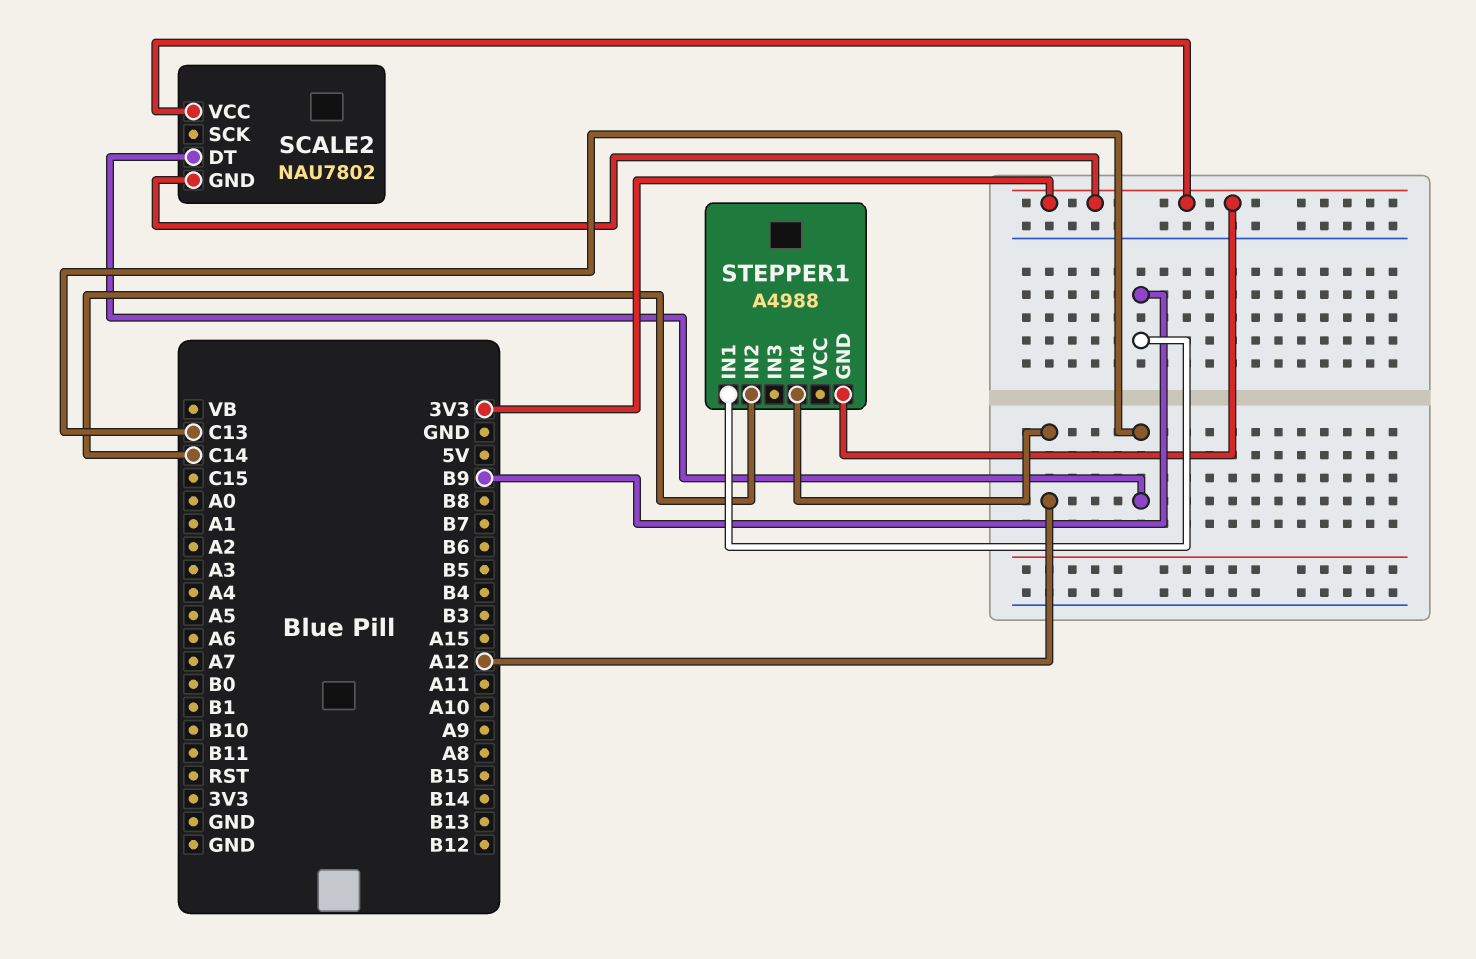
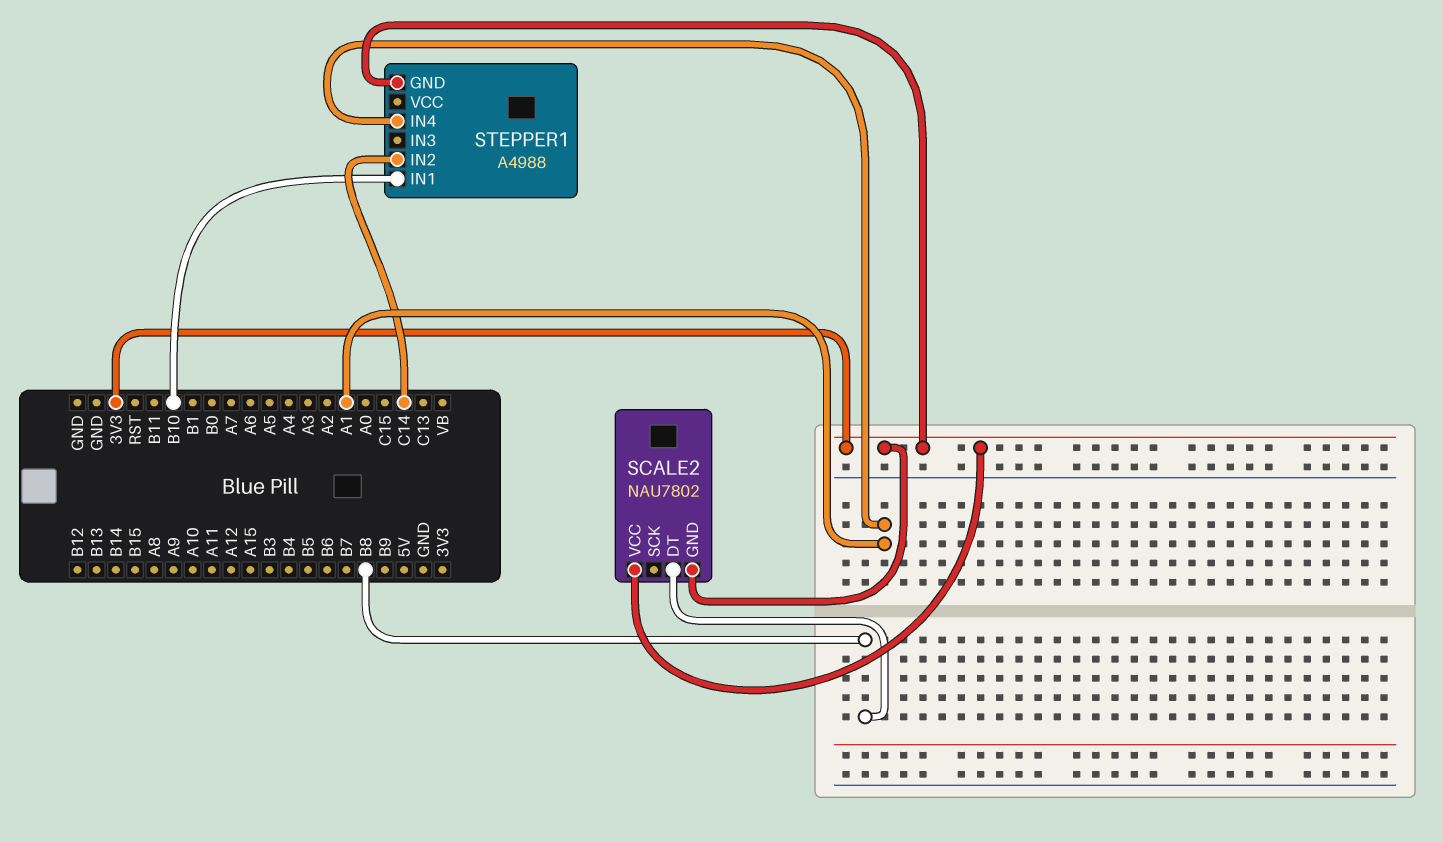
SCALE2 pin DT: C13 -> B8
STEPPER1 pin IN1: B9 -> B10
STEPPER1 pin IN4: A12 -> A1

